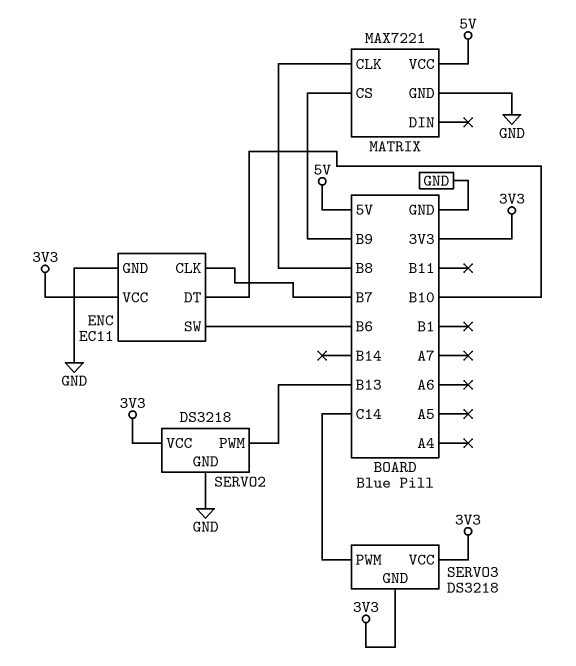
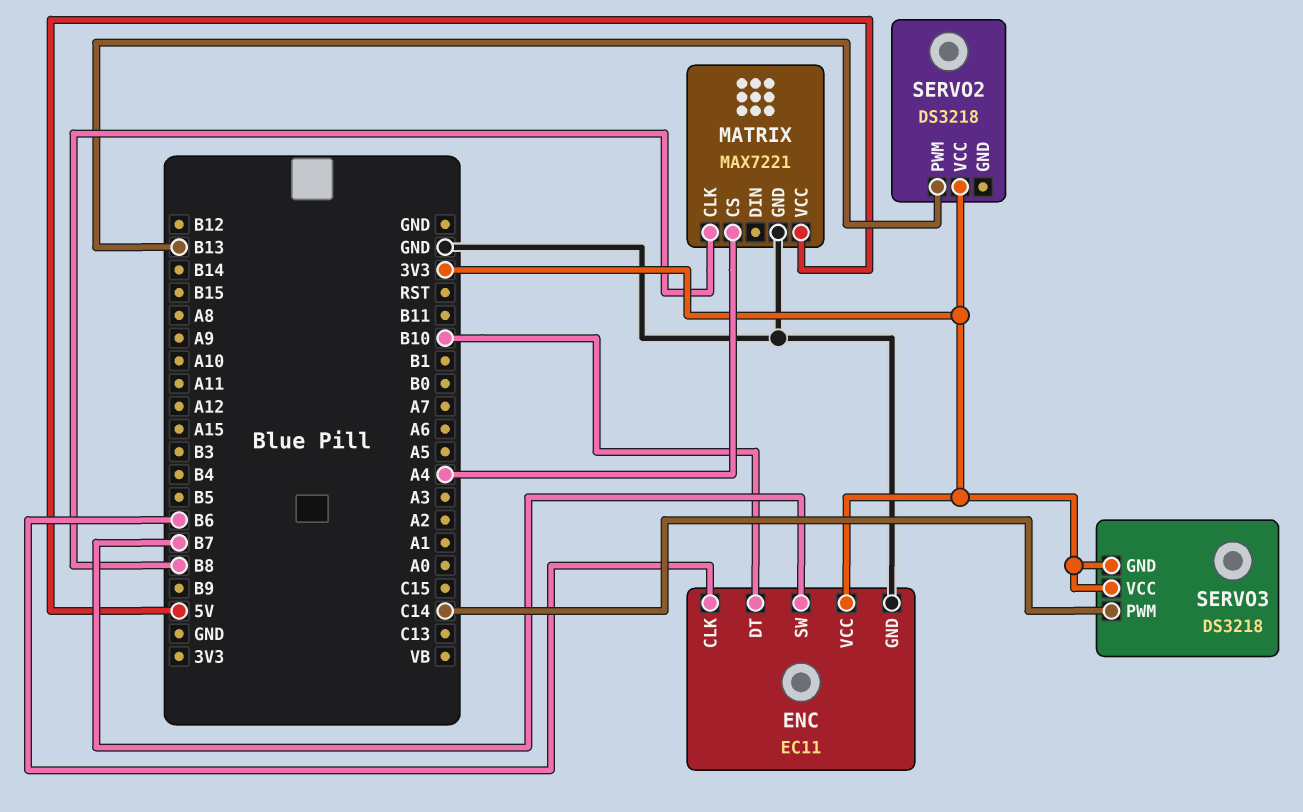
ENC pin CLK: B7 -> B6
ENC pin SW: B6 -> B7
MATRIX pin CS: B9 -> A4
SERVO2 pin GND: GND -> none

